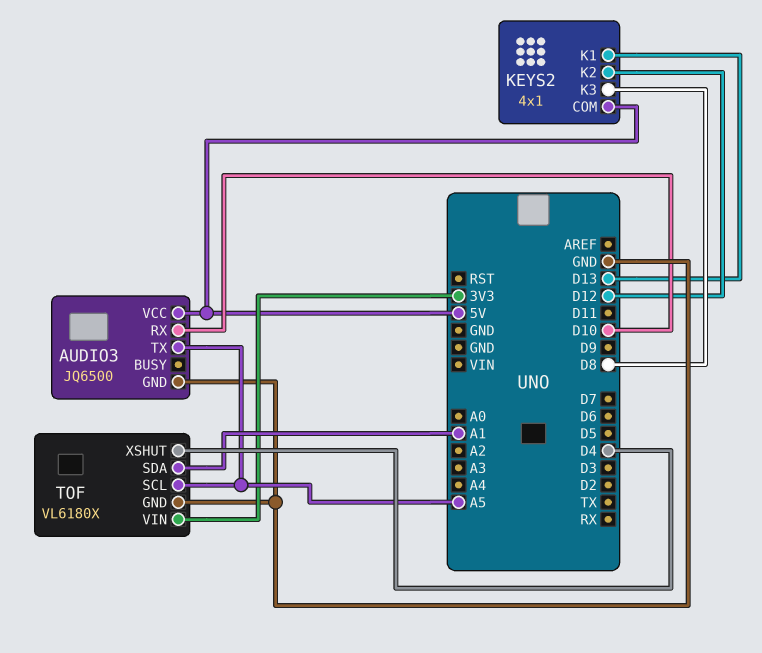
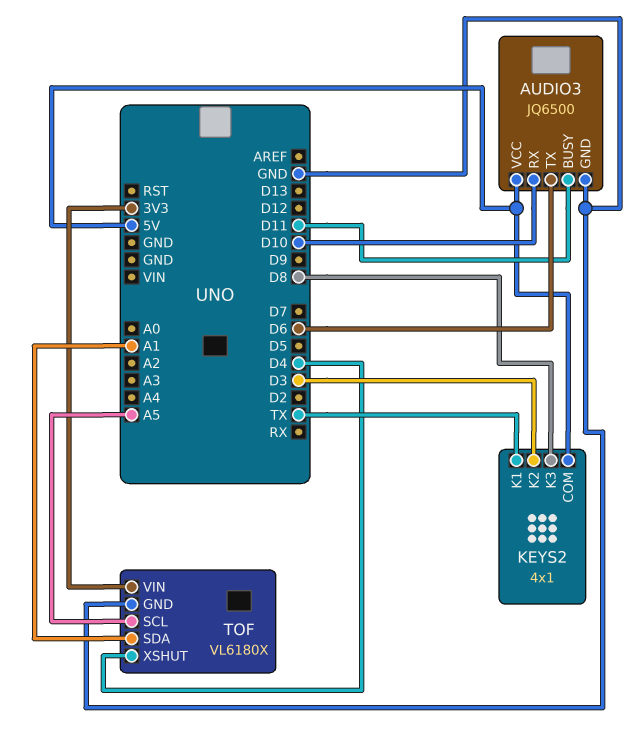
AUDIO3 pin BUSY: none -> D11
AUDIO3 pin TX: A5 -> D6
KEYS2 pin K1: D13 -> TX
KEYS2 pin K2: D12 -> D3

